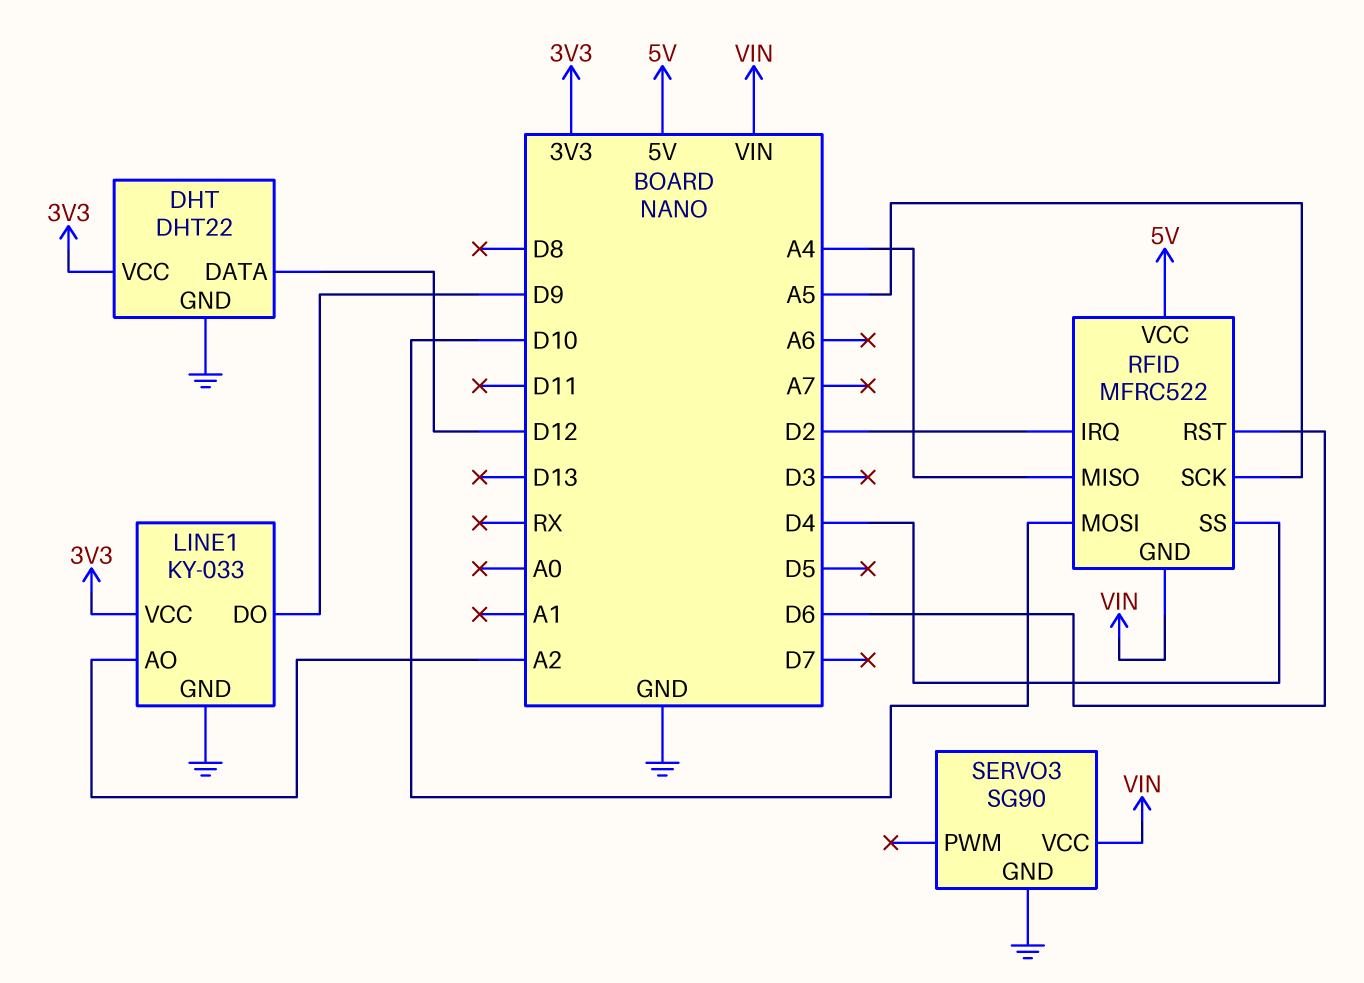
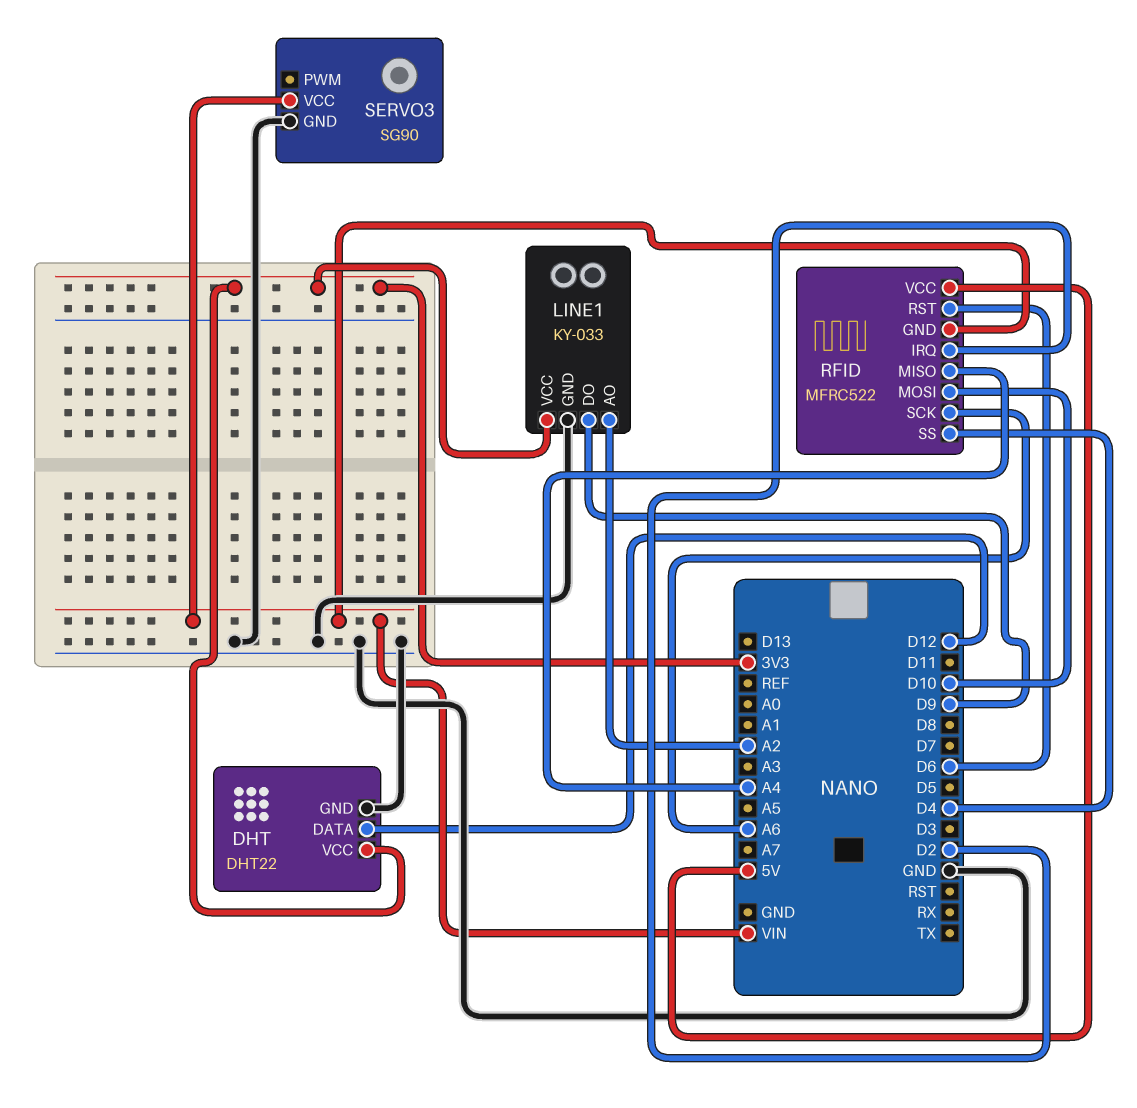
RFID pin SCK: A5 -> A6

